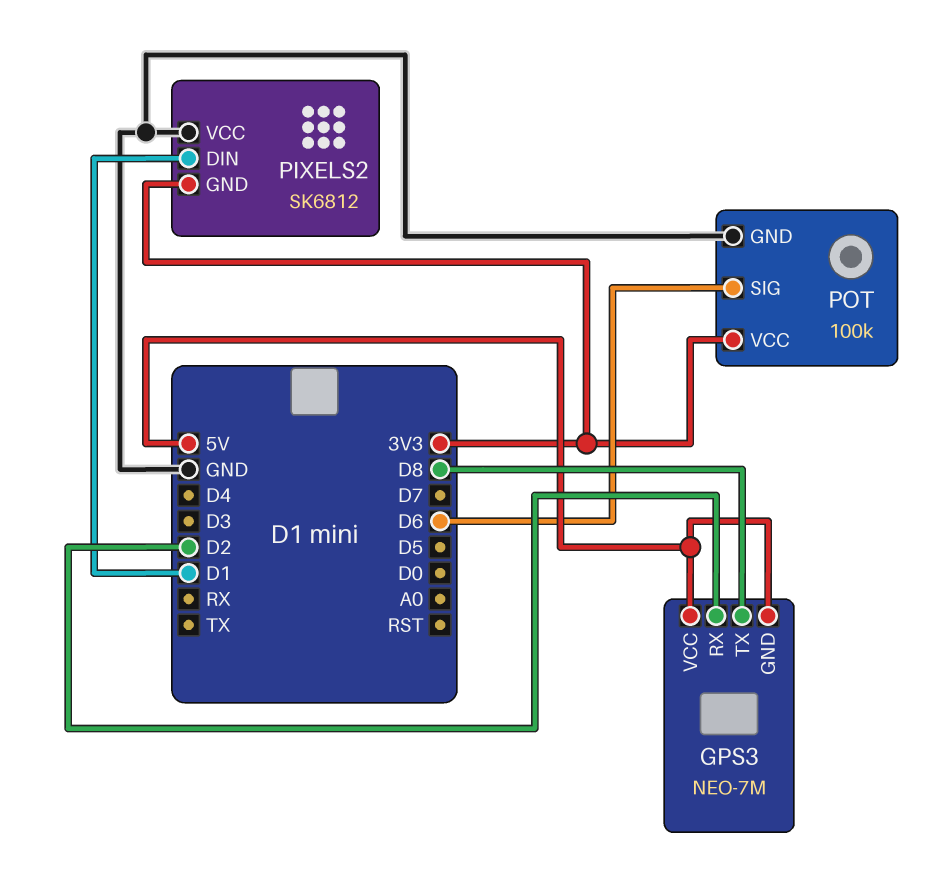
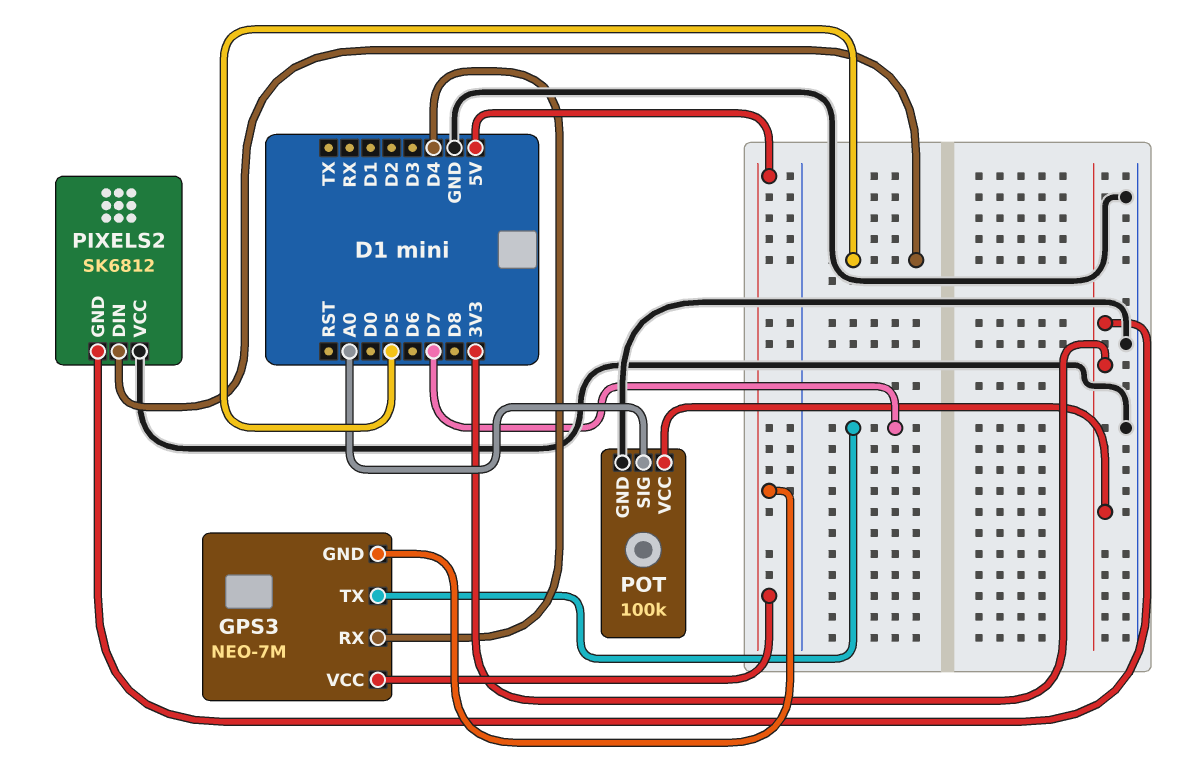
GPS3 pin RX: D2 -> D4
GPS3 pin TX: D8 -> D7
PIXELS2 pin DIN: D1 -> D5
POT pin SIG: D6 -> A0

